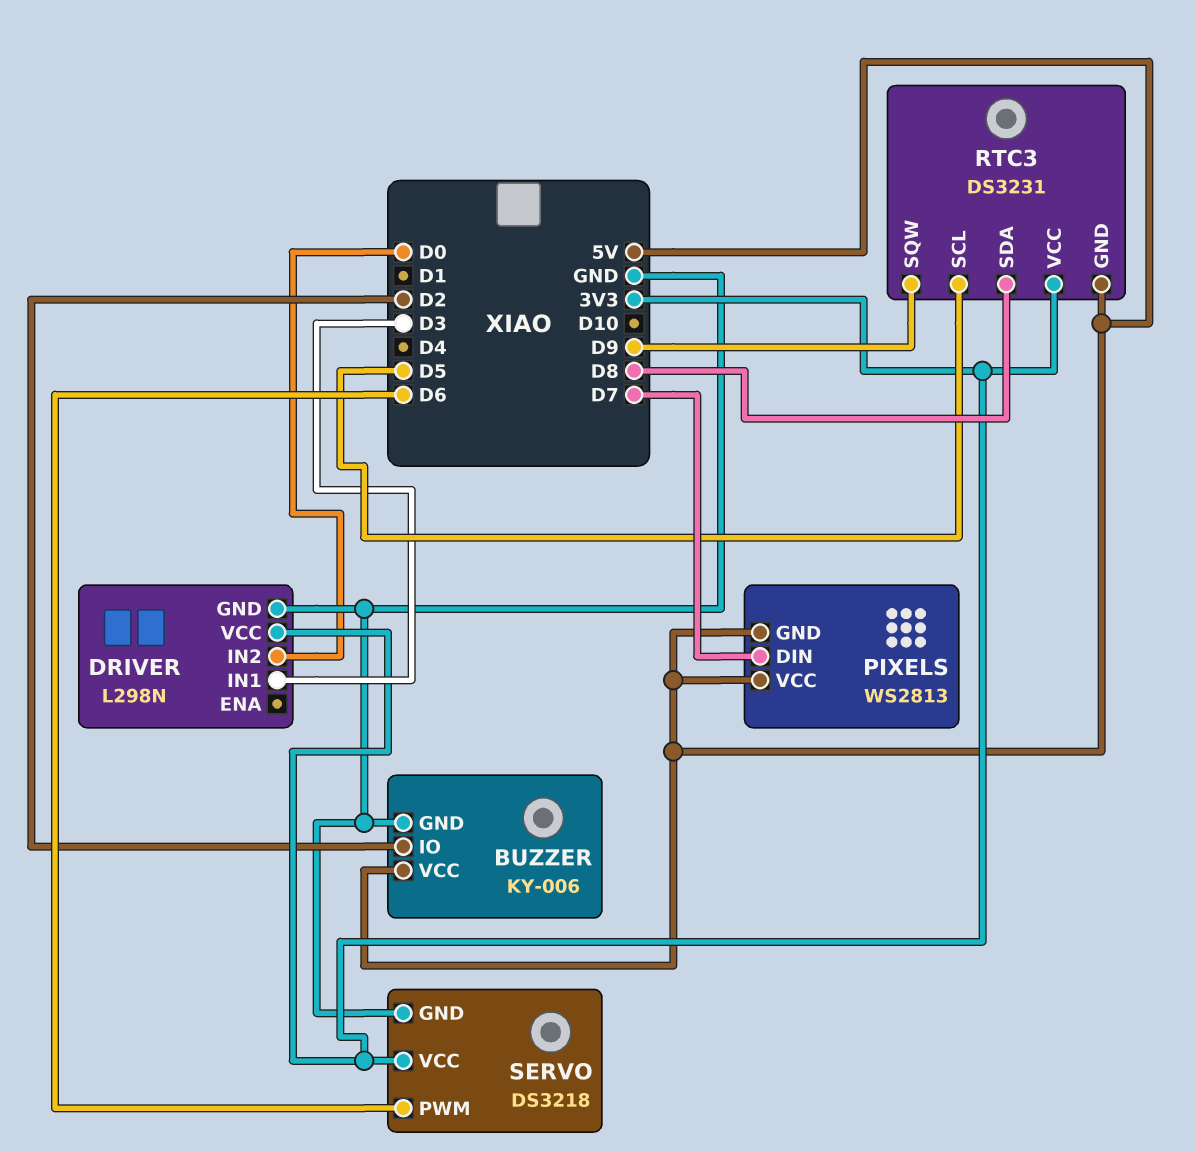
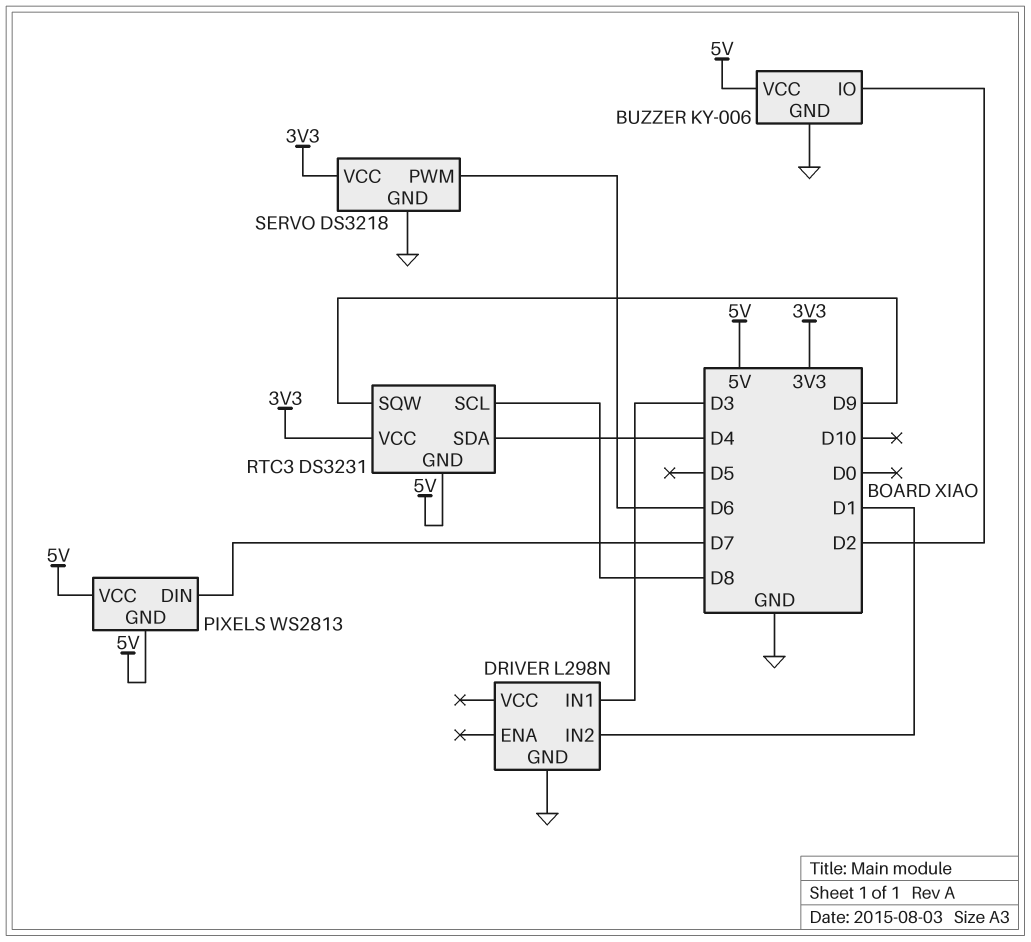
DRIVER pin IN2: D0 -> D1
DRIVER pin VCC: 3V3 -> none
RTC3 pin SCL: D5 -> D8
RTC3 pin SDA: D8 -> D4

